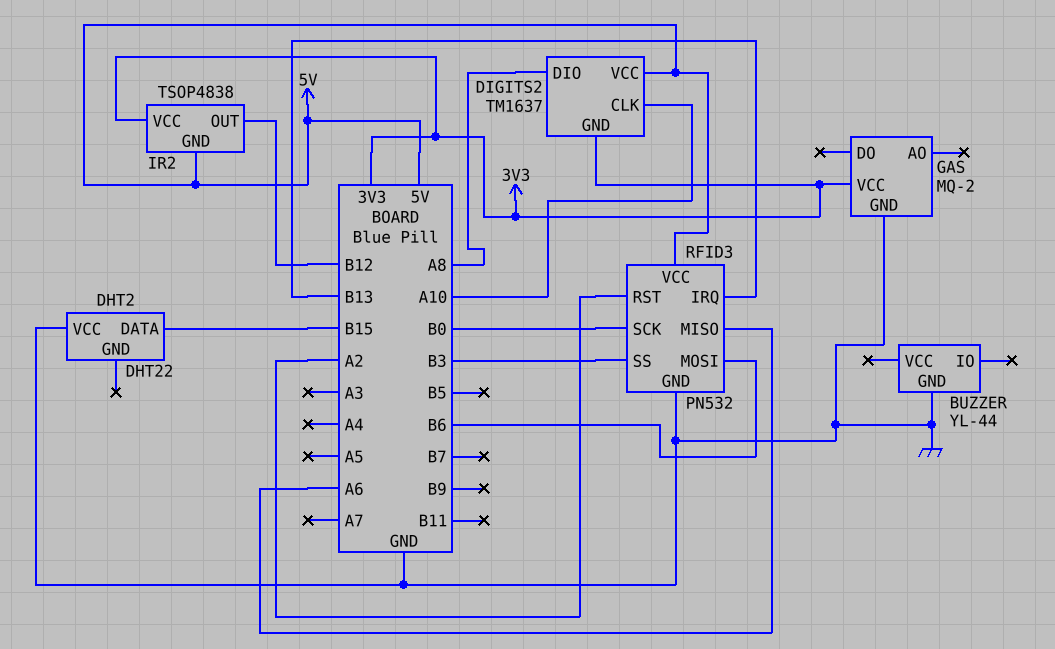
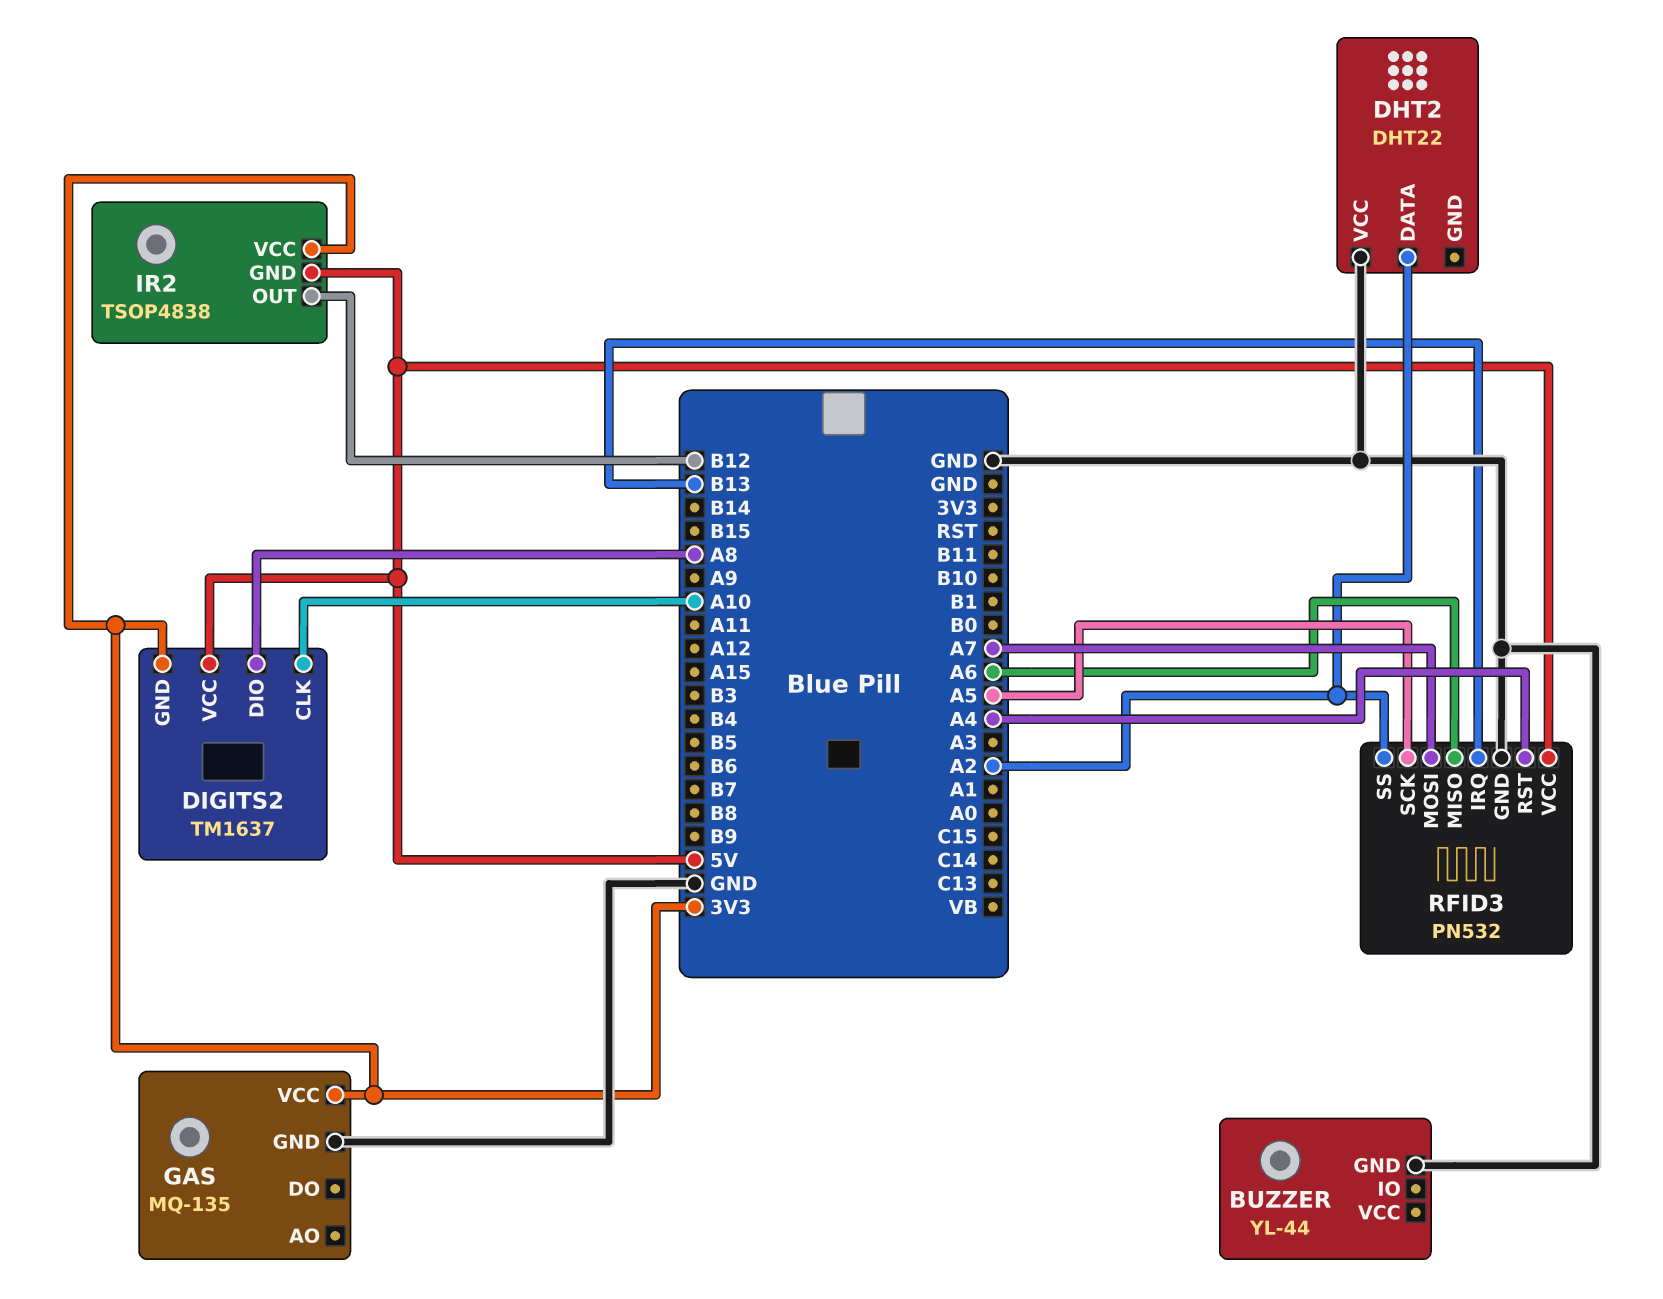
DHT2 pin DATA: B15 -> A2
GAS: MQ-2 -> MQ-135
RFID3 pin MOSI: B6 -> A7
RFID3 pin RST: A2 -> A4
RFID3 pin SCK: B0 -> A5
RFID3 pin SS: B3 -> A2

